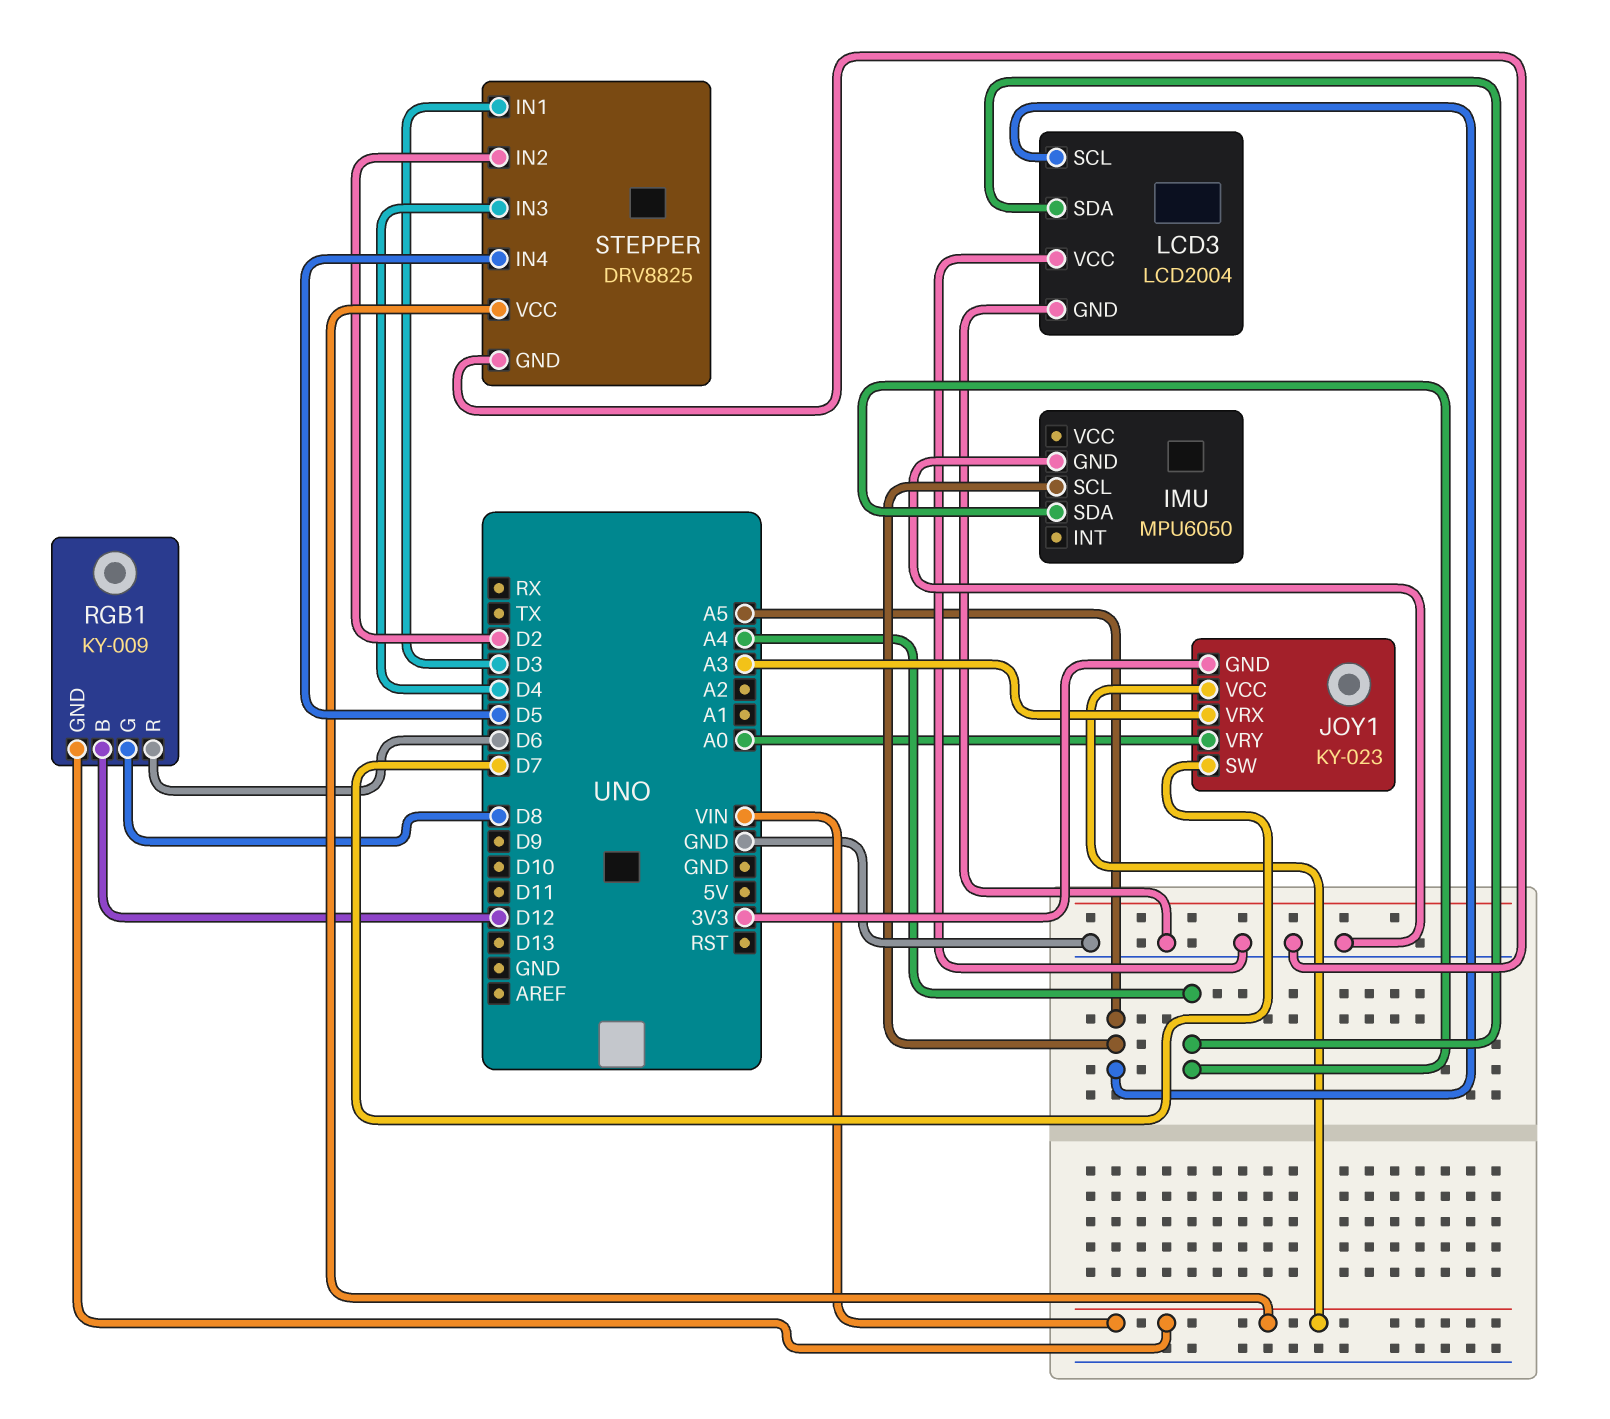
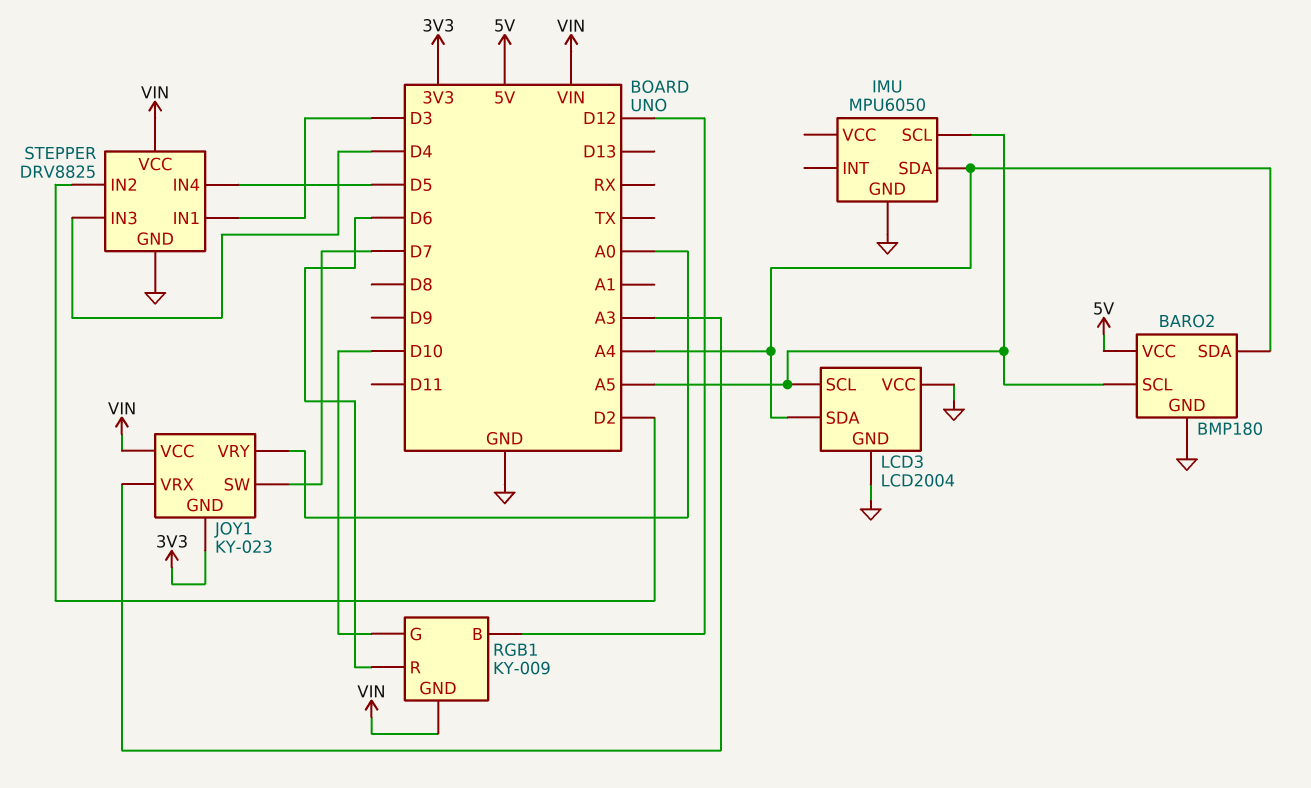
BARO2: none -> BMP180
BARO2 pin GND: none -> GND
BARO2 pin SCL: none -> A5
BARO2 pin SDA: none -> A4
BARO2 pin VCC: none -> 5V
RGB1 pin G: D8 -> D10

